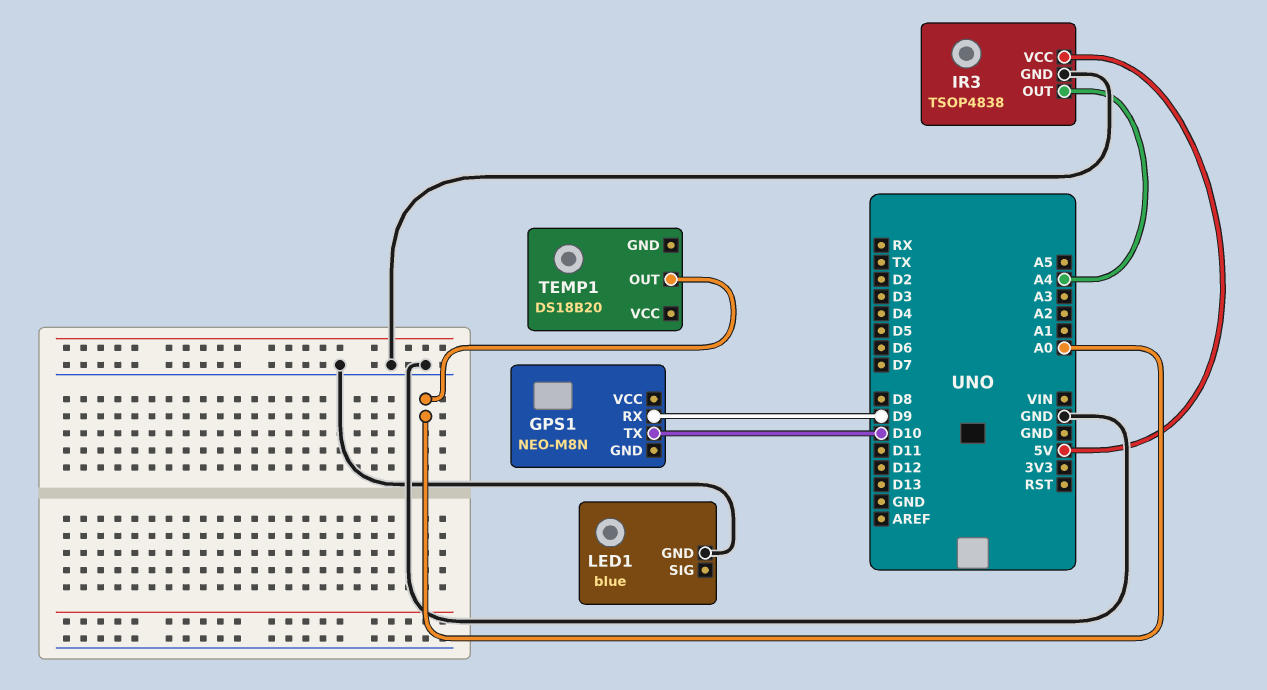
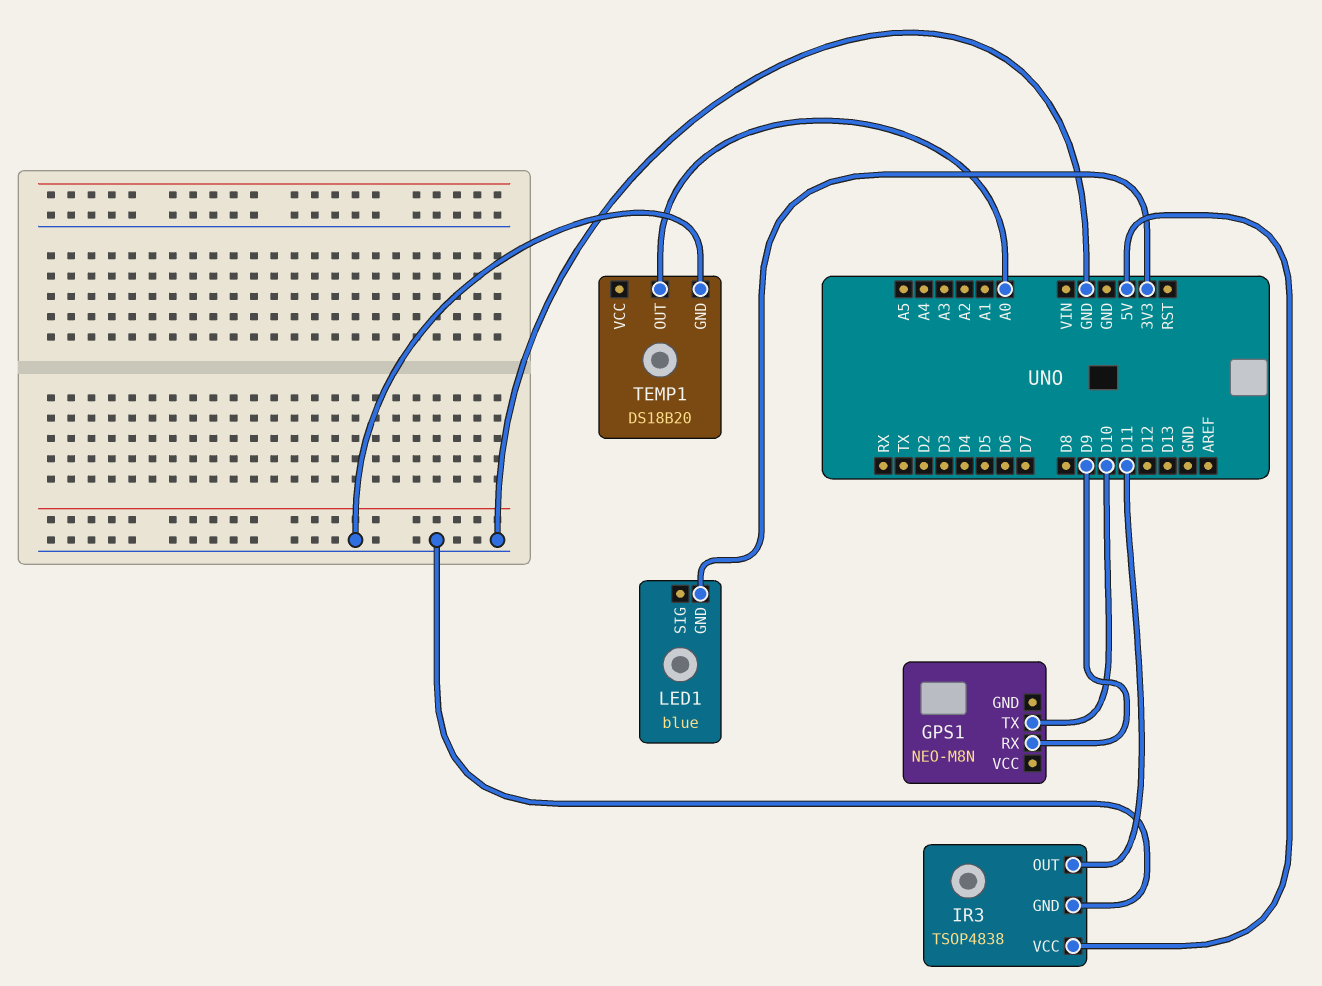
IR3 pin OUT: A4 -> D11
LED1 pin GND: GND -> 3V3
TEMP1 pin GND: none -> GND

